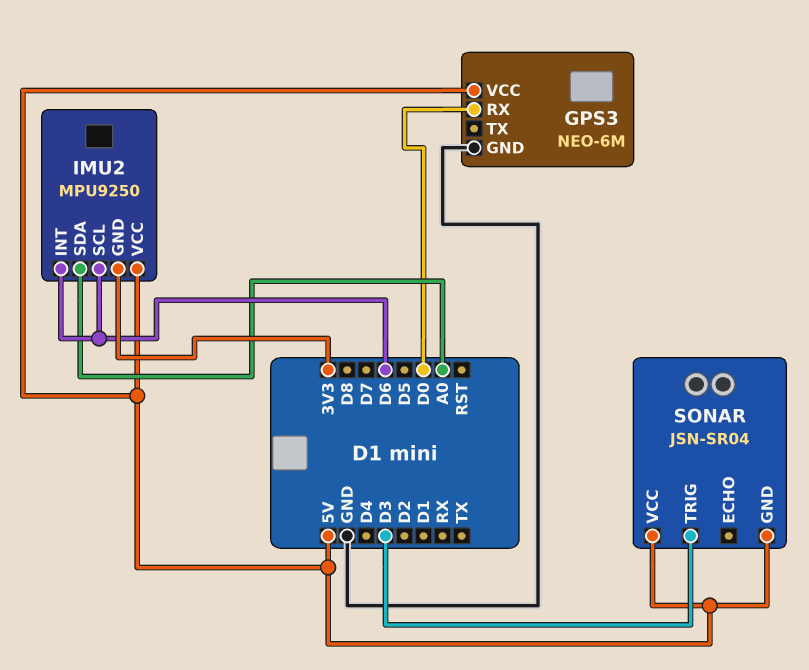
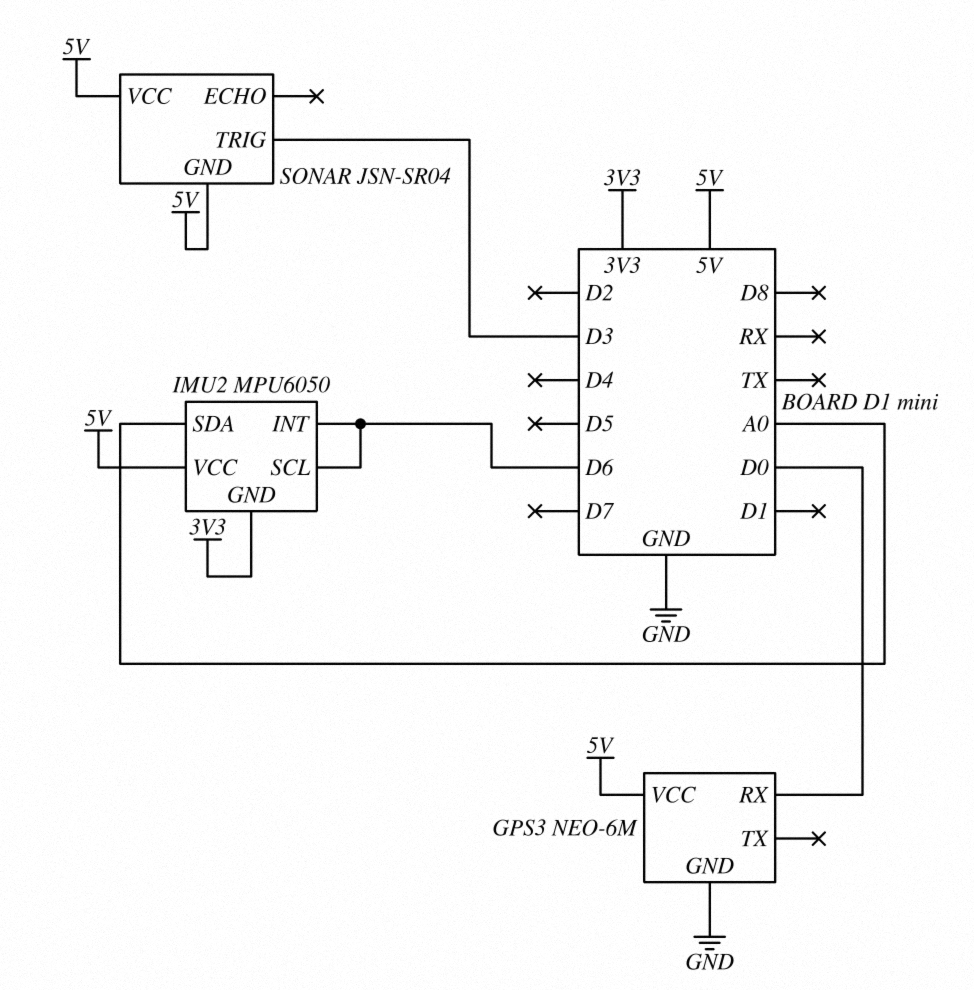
IMU2: MPU9250 -> MPU6050

